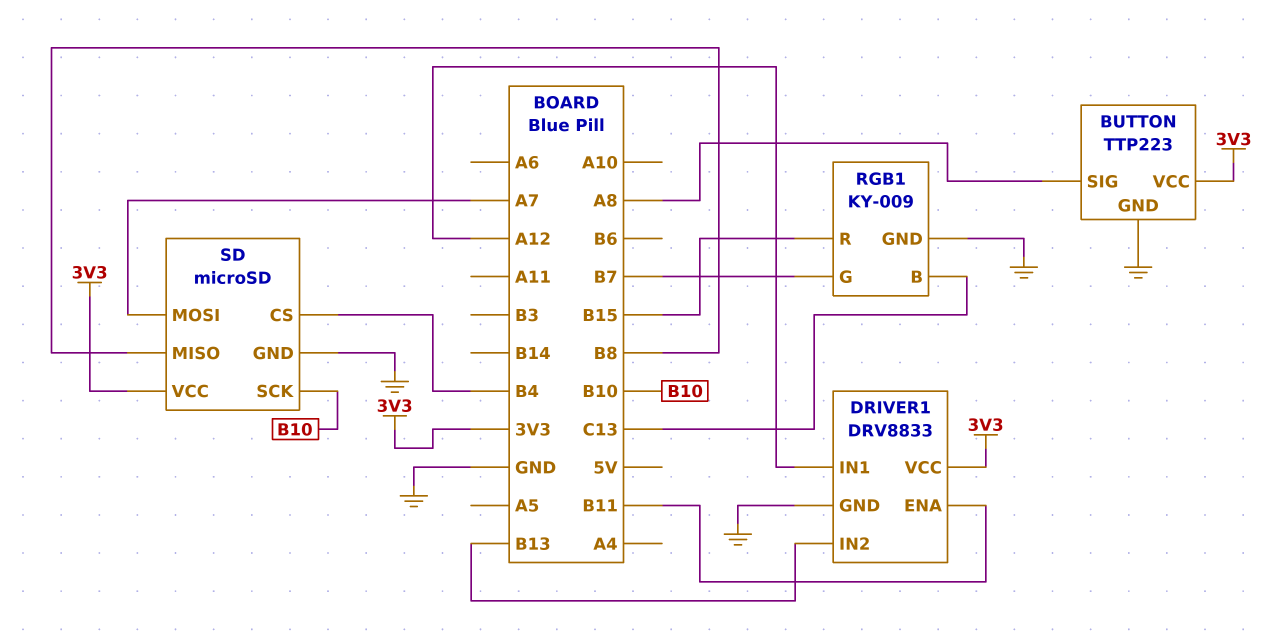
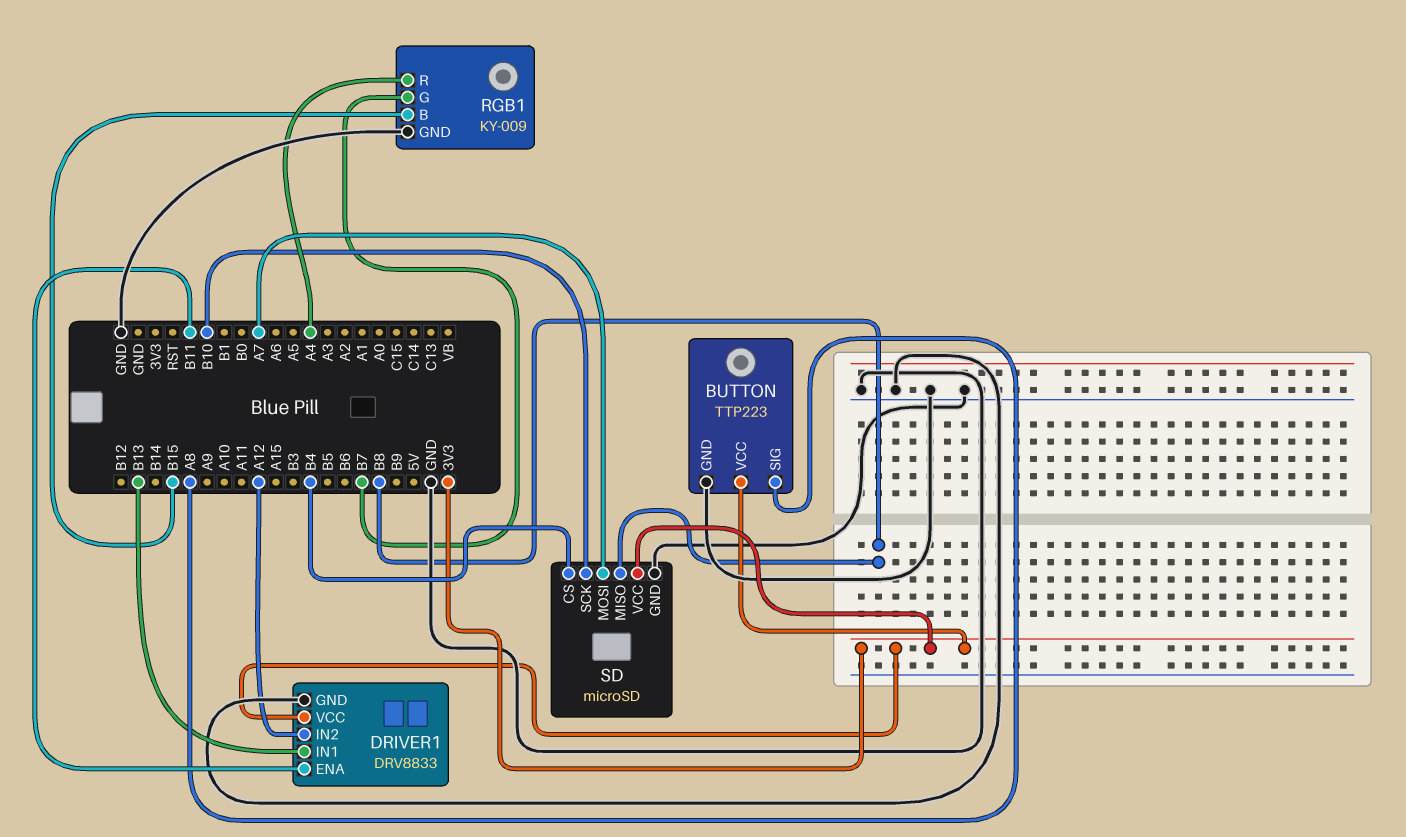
DRIVER1 pin IN1: A12 -> B13
DRIVER1 pin IN2: B13 -> A12
RGB1 pin B: C13 -> B15
RGB1 pin R: B15 -> A4

